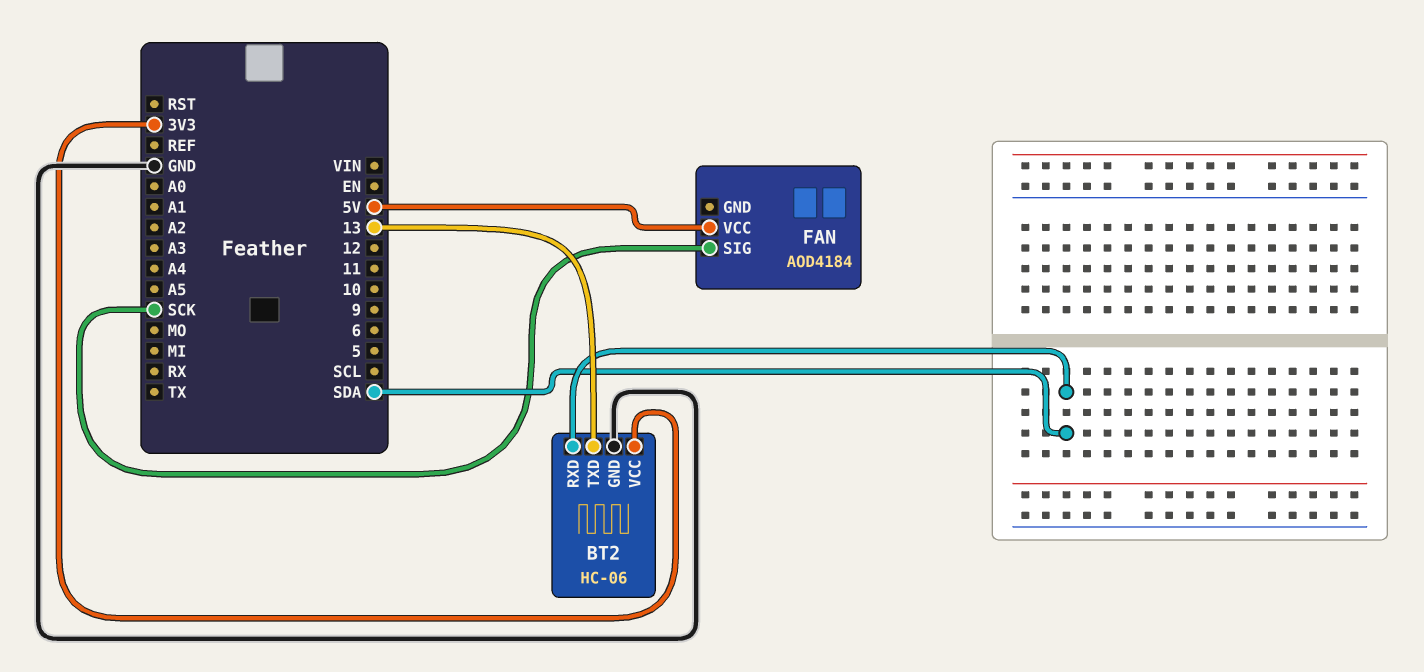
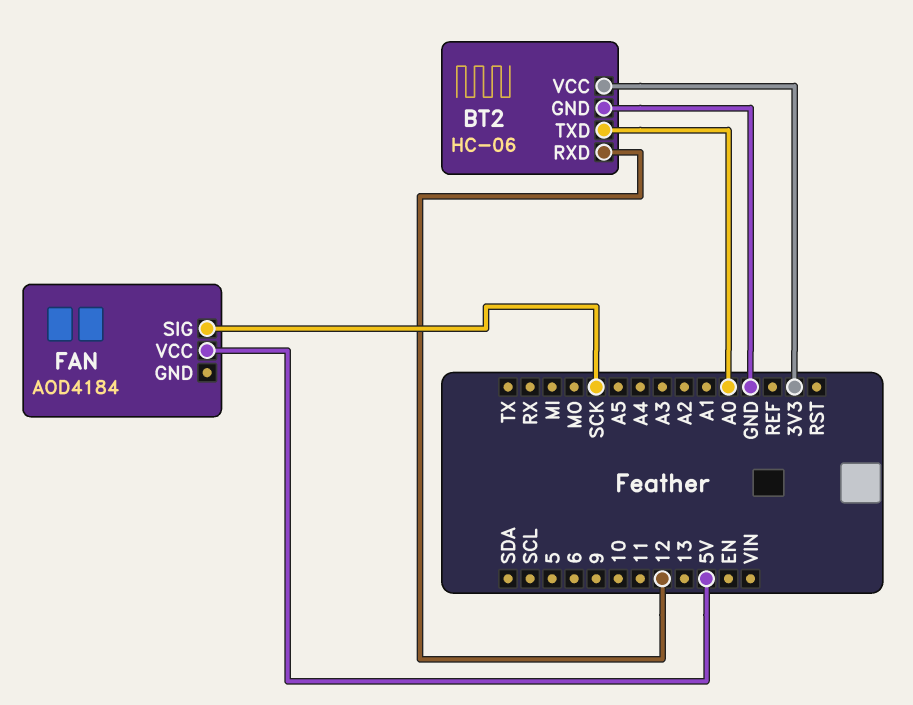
BT2 pin RXD: SDA -> 12
BT2 pin TXD: 13 -> A0

